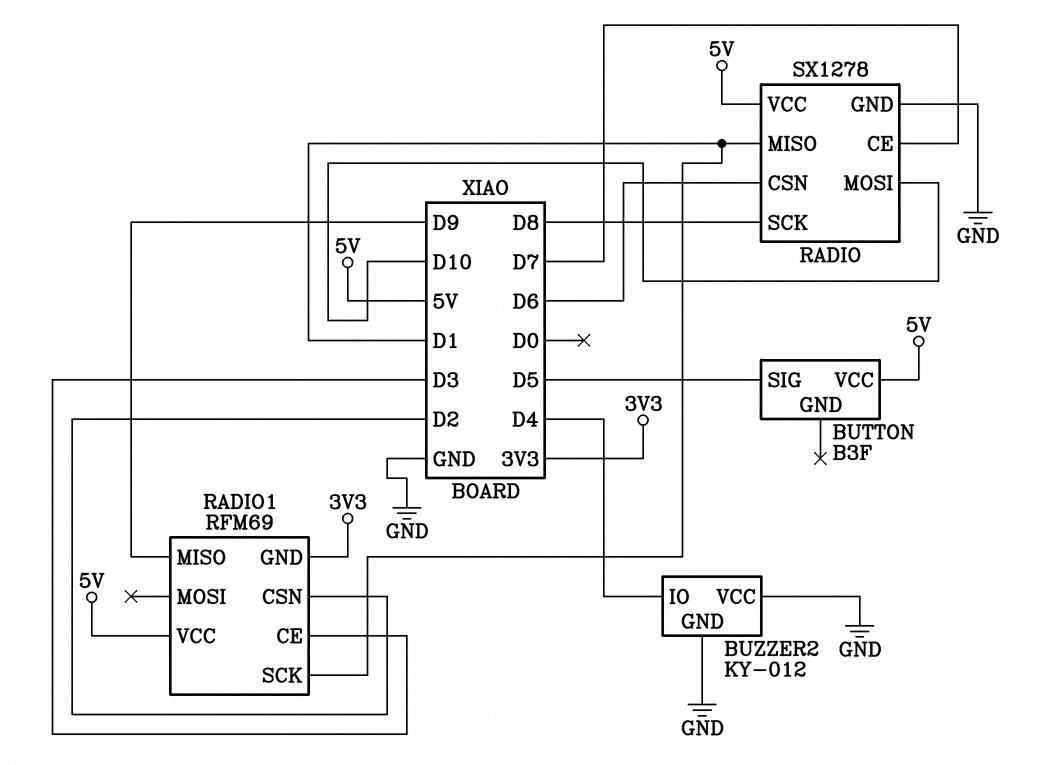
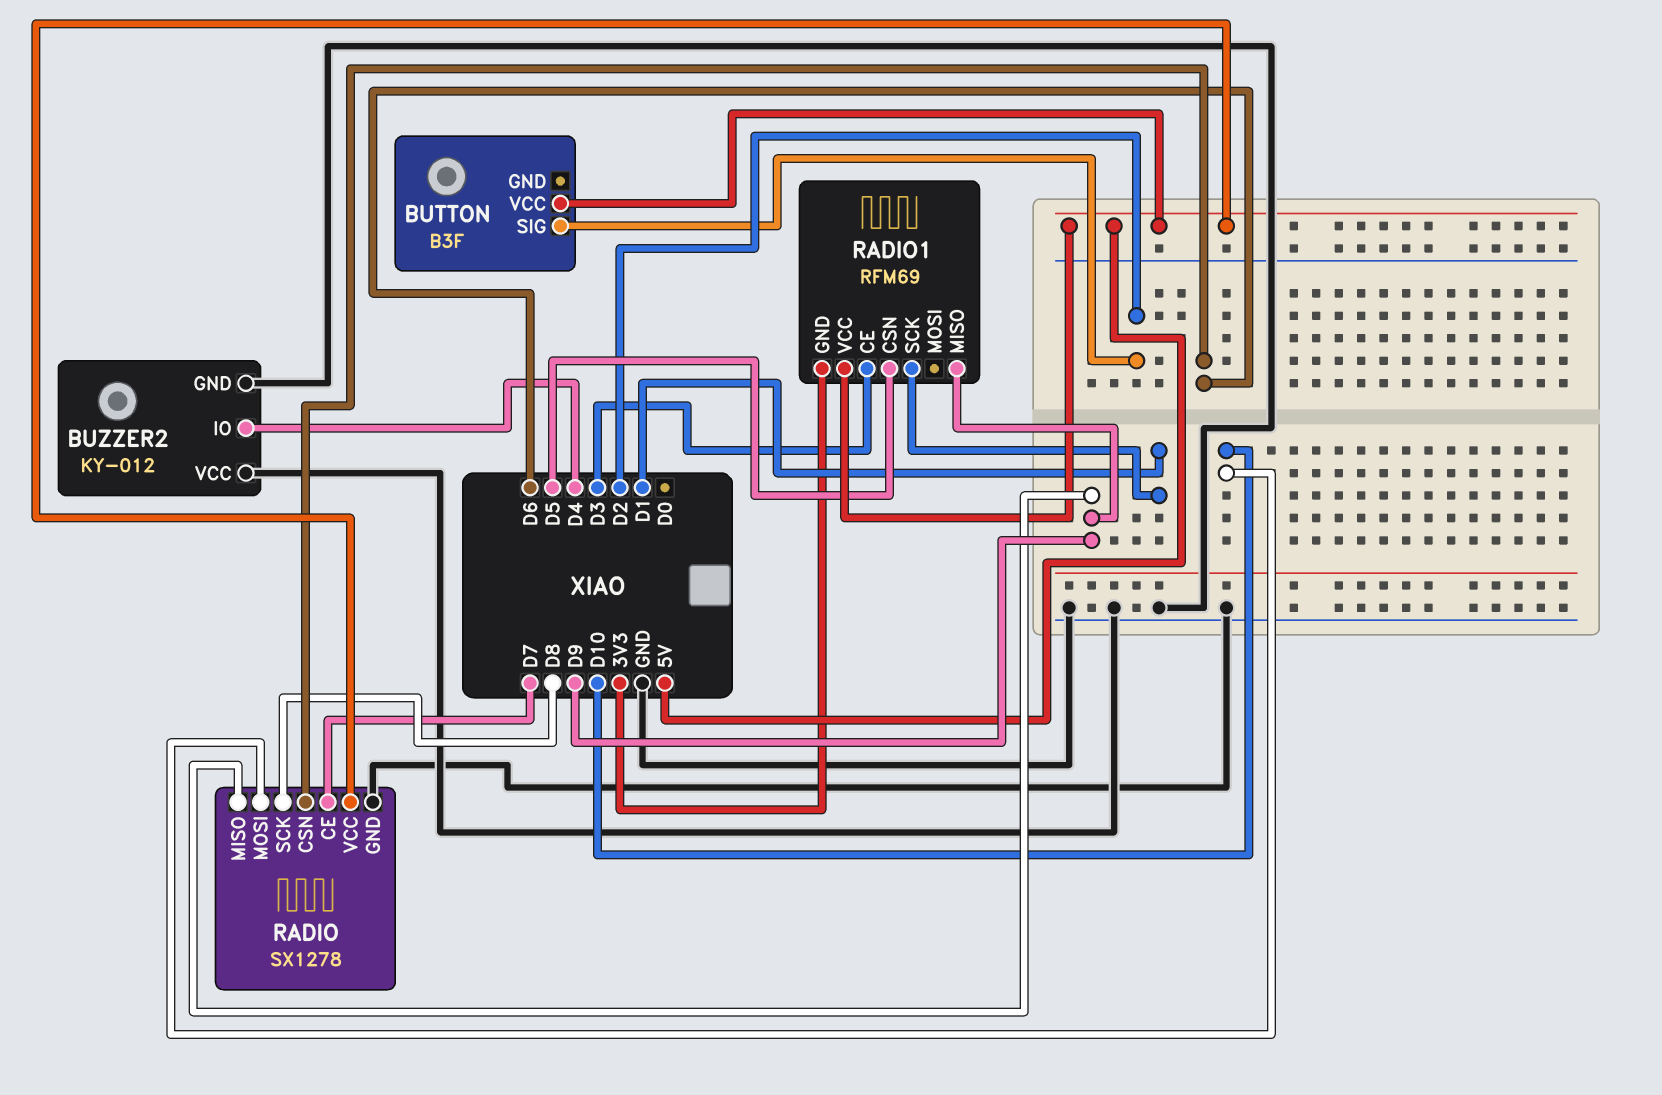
BUTTON pin SIG: D5 -> D2
RADIO pin MISO: D1 -> D9
RADIO1 pin CSN: D2 -> D5

